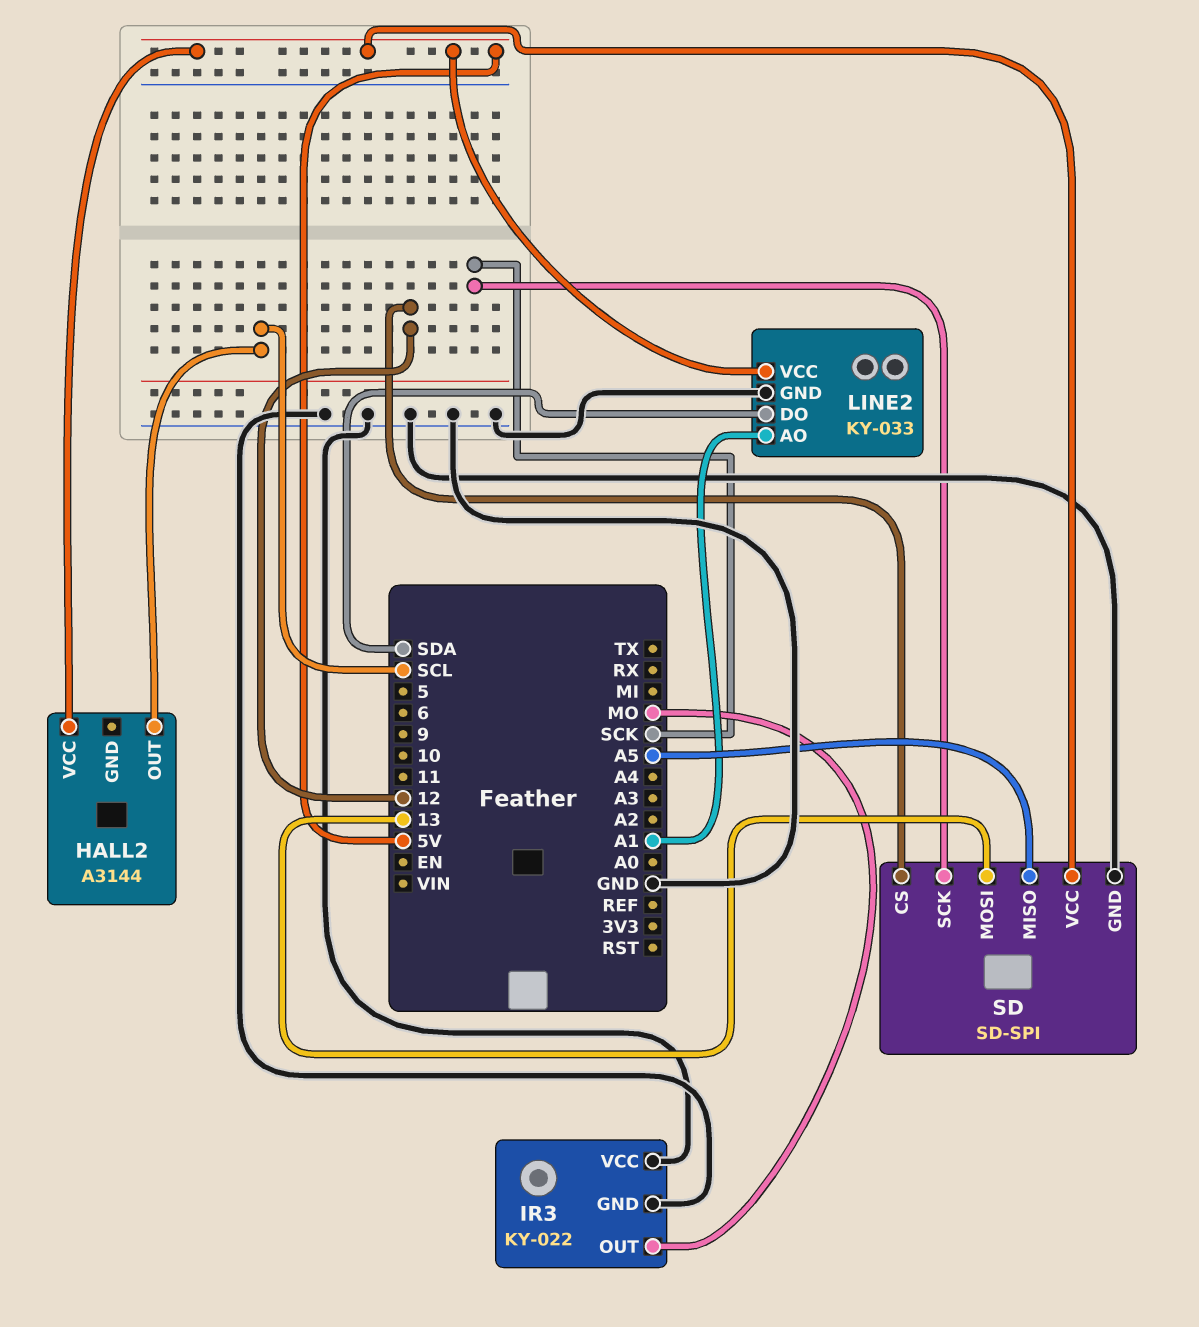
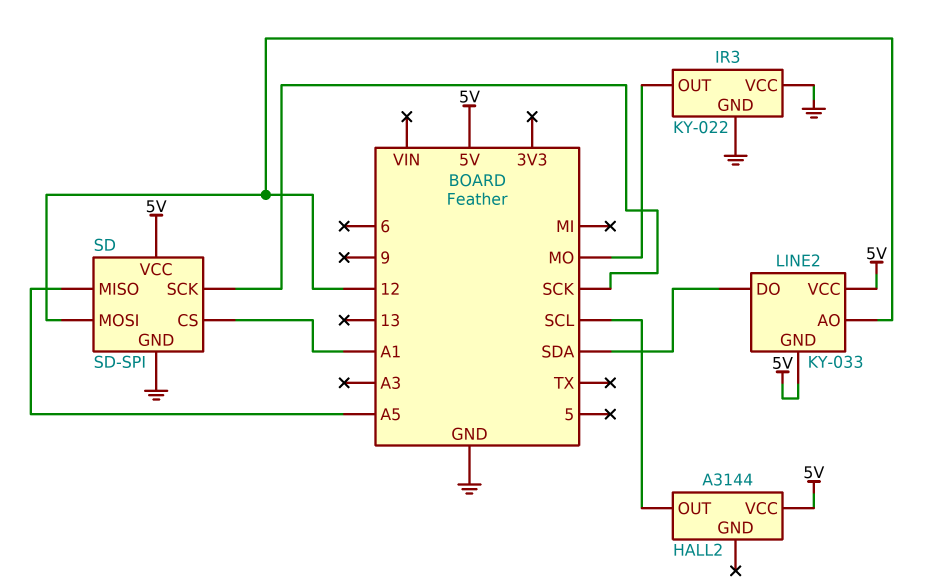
LINE2 pin AO: A1 -> 12
LINE2 pin GND: GND -> 5V
SD pin CS: 12 -> A1
SD pin MOSI: 13 -> 12

